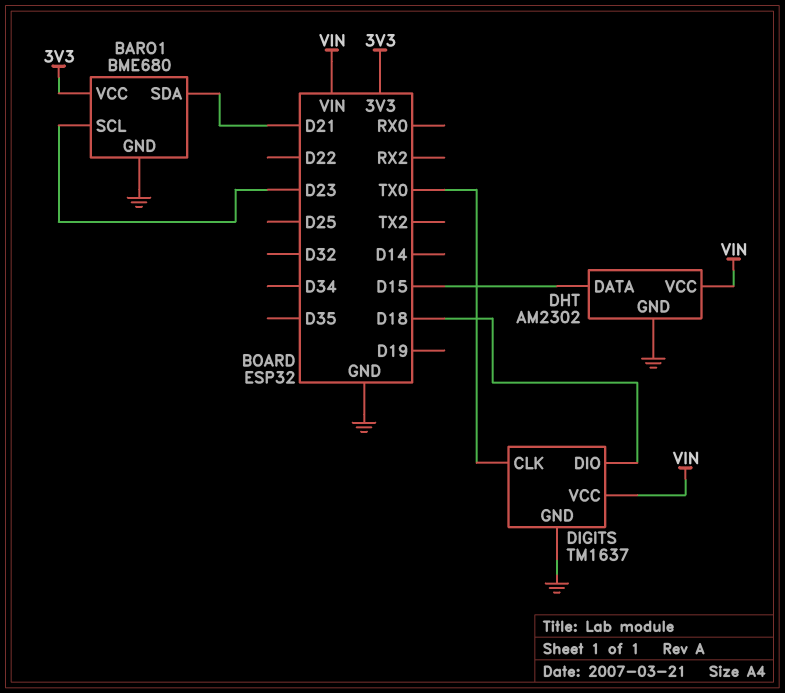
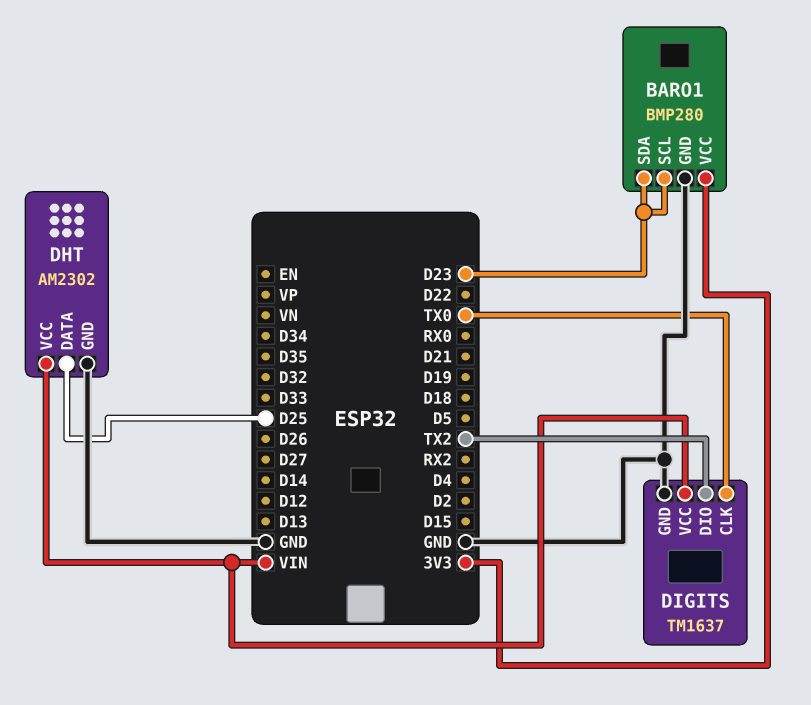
BARO1: BME680 -> BMP280
BARO1 pin SDA: D21 -> D23
DHT pin DATA: D15 -> D25
DIGITS pin DIO: D18 -> TX2

